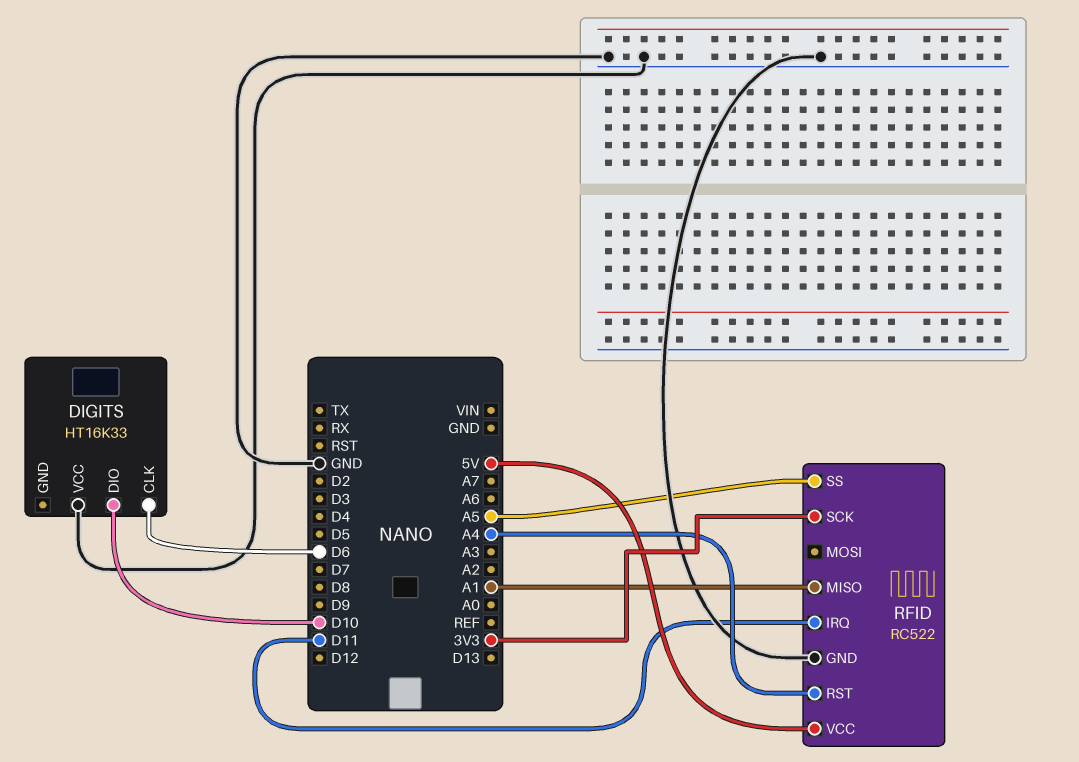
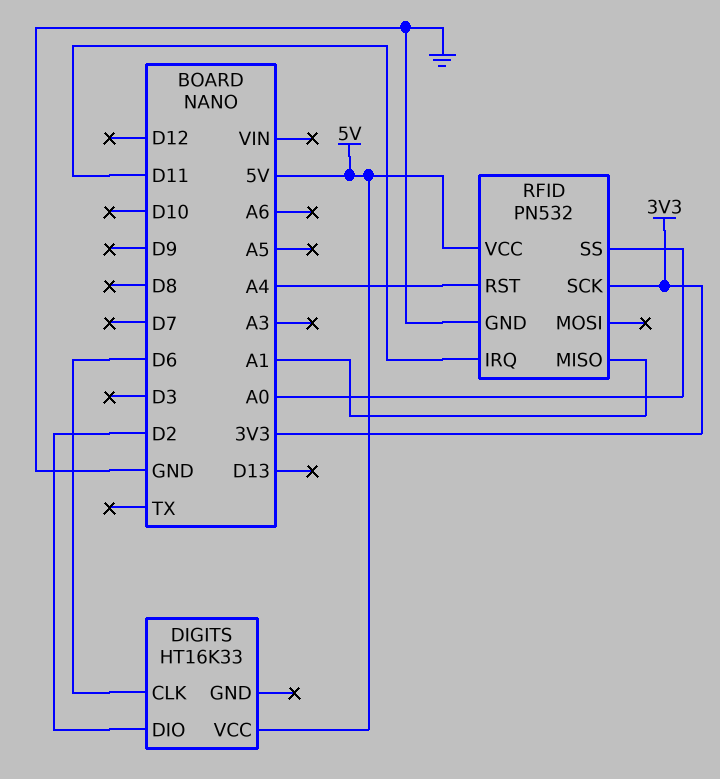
DIGITS pin DIO: D10 -> D2
DIGITS pin VCC: GND -> 5V
RFID: RC522 -> PN532
RFID pin SS: A5 -> A0

